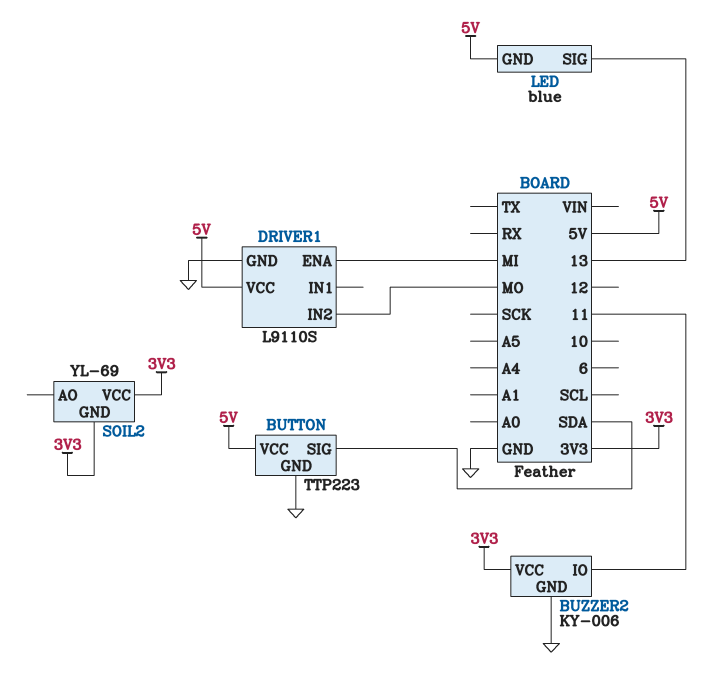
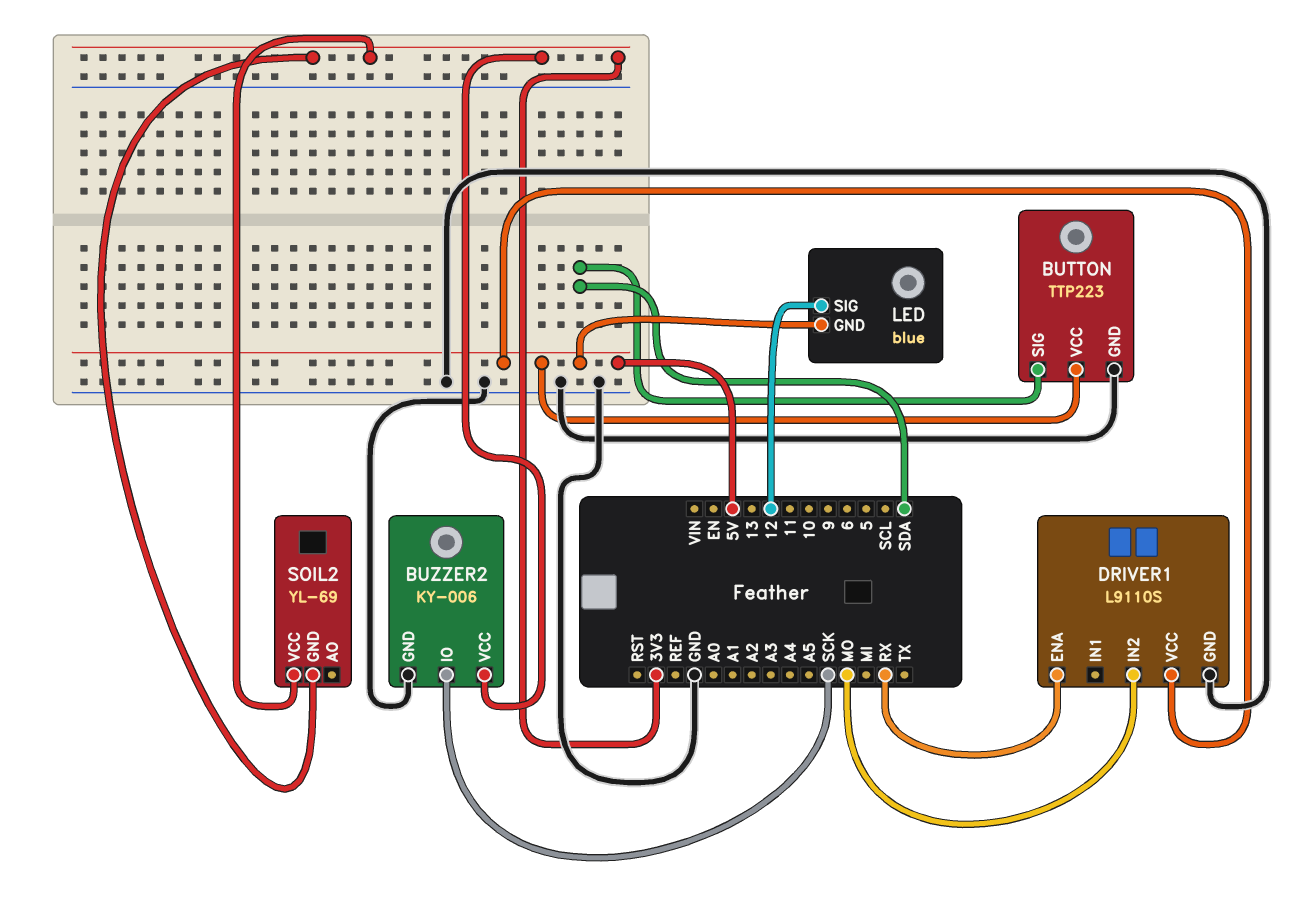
BUZZER2 pin IO: 11 -> SCK
DRIVER1 pin ENA: MI -> RX
LED pin SIG: 13 -> 12

